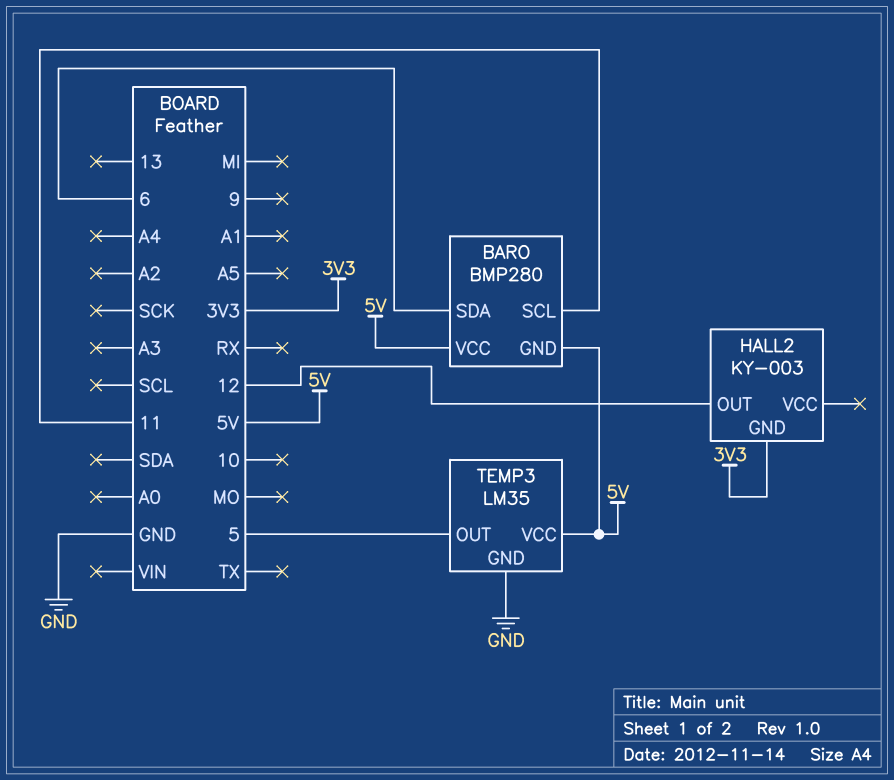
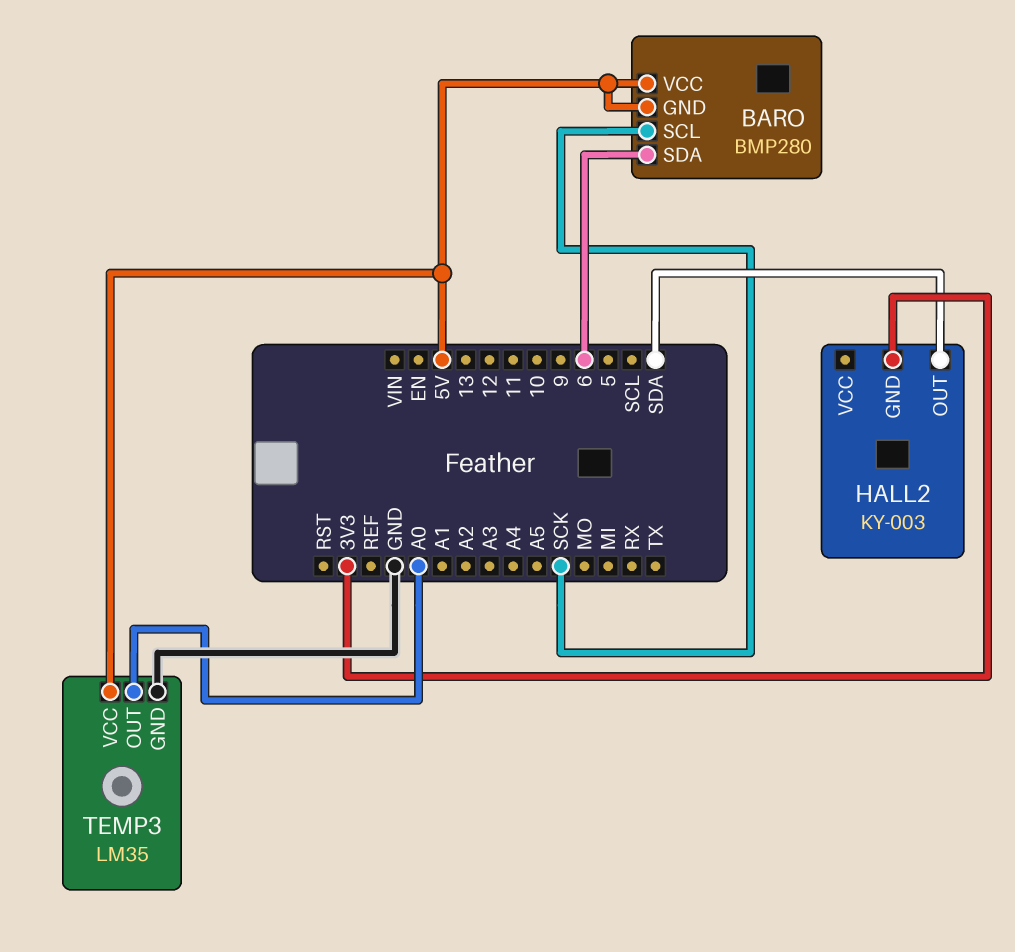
BARO pin SCL: 11 -> SCK
HALL2 pin OUT: 12 -> SDA
TEMP3 pin OUT: 5 -> A0

